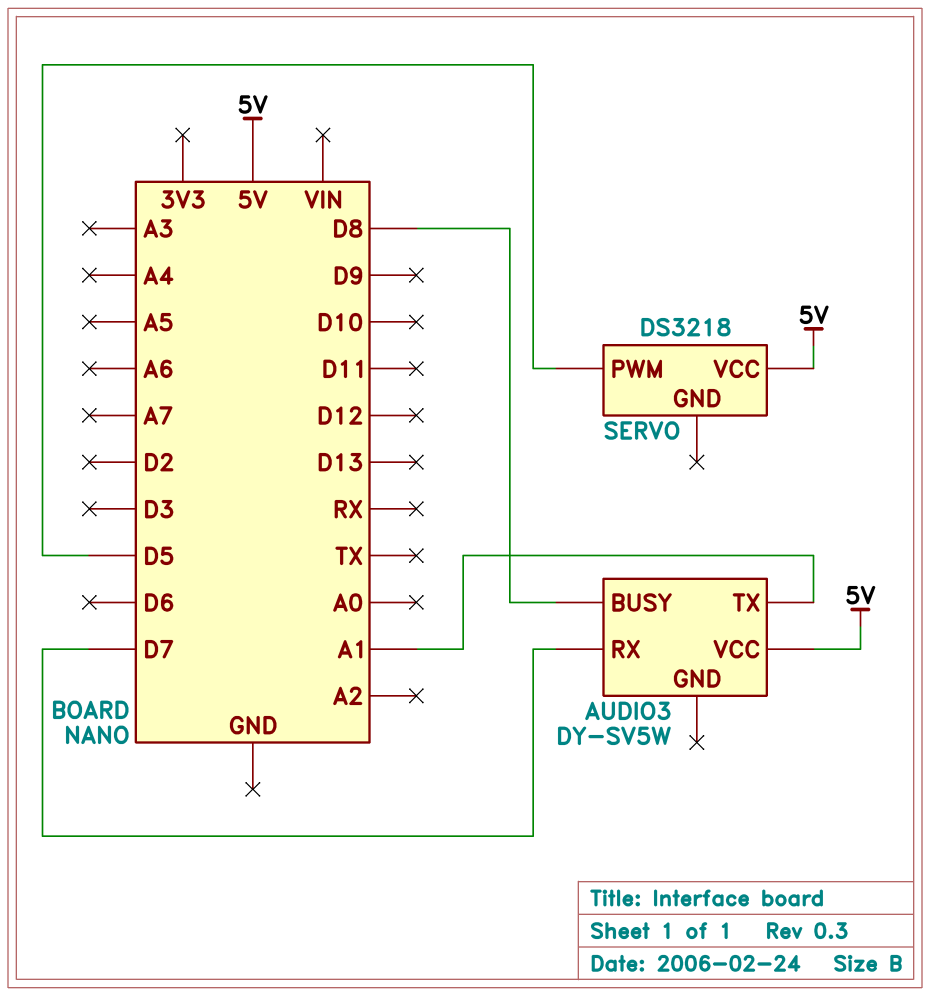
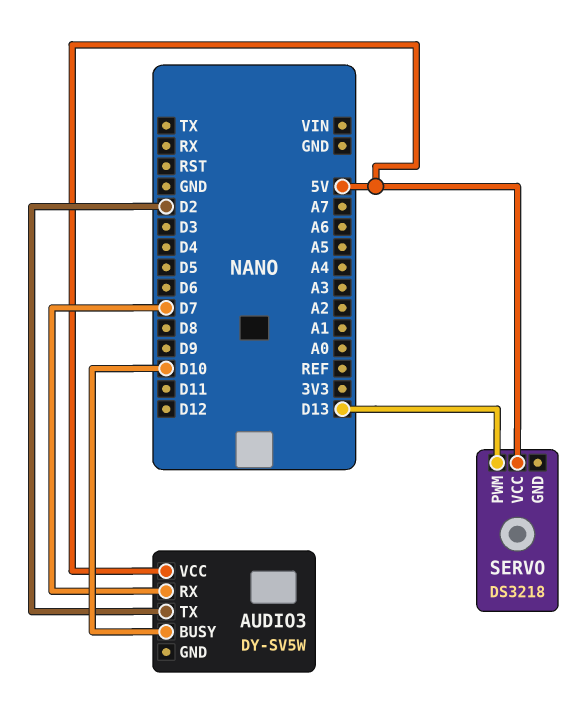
AUDIO3 pin BUSY: D8 -> D10
AUDIO3 pin TX: A1 -> D2
SERVO pin PWM: D5 -> D13

